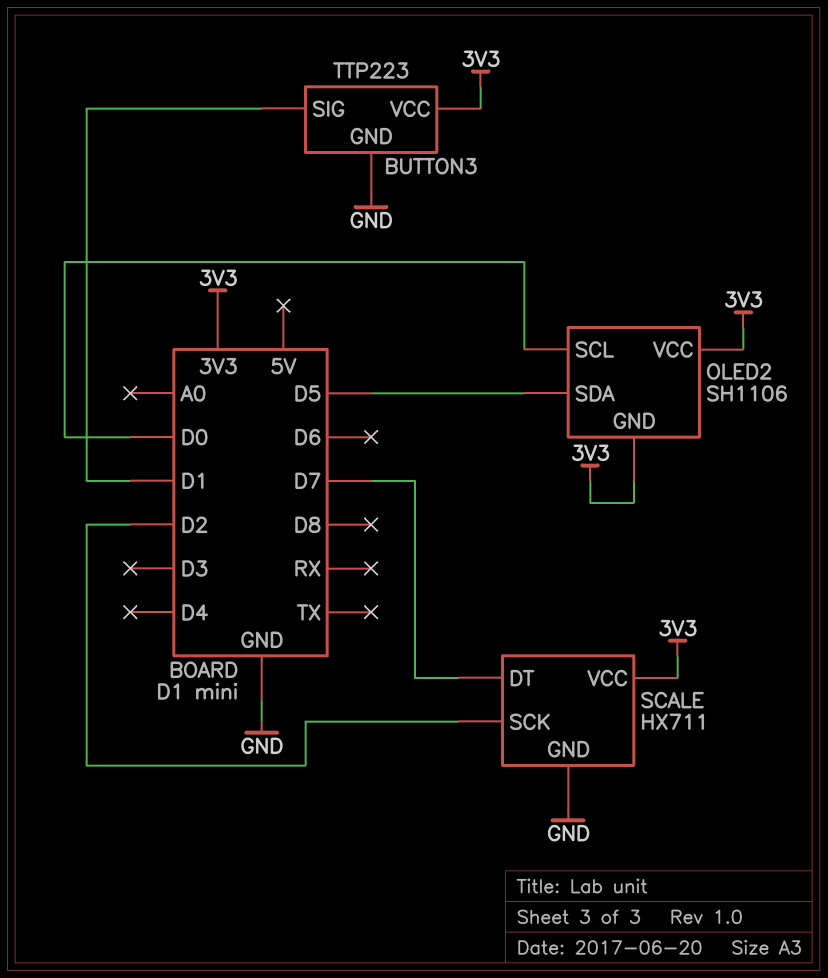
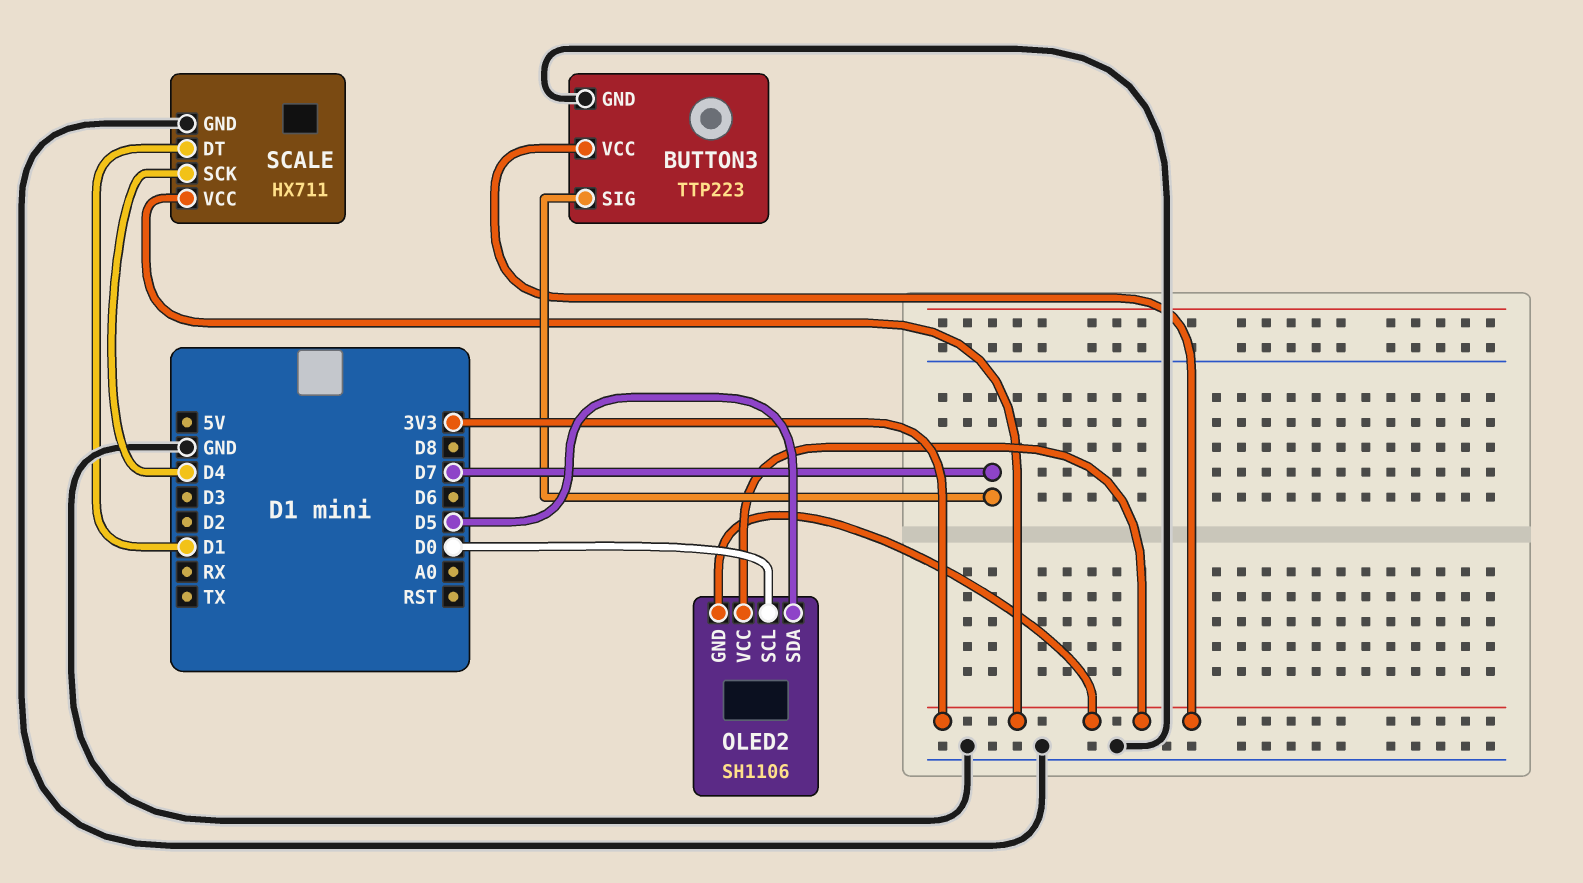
BUTTON3 pin SIG: D1 -> D7
SCALE pin DT: D7 -> D1
SCALE pin SCK: D2 -> D4

